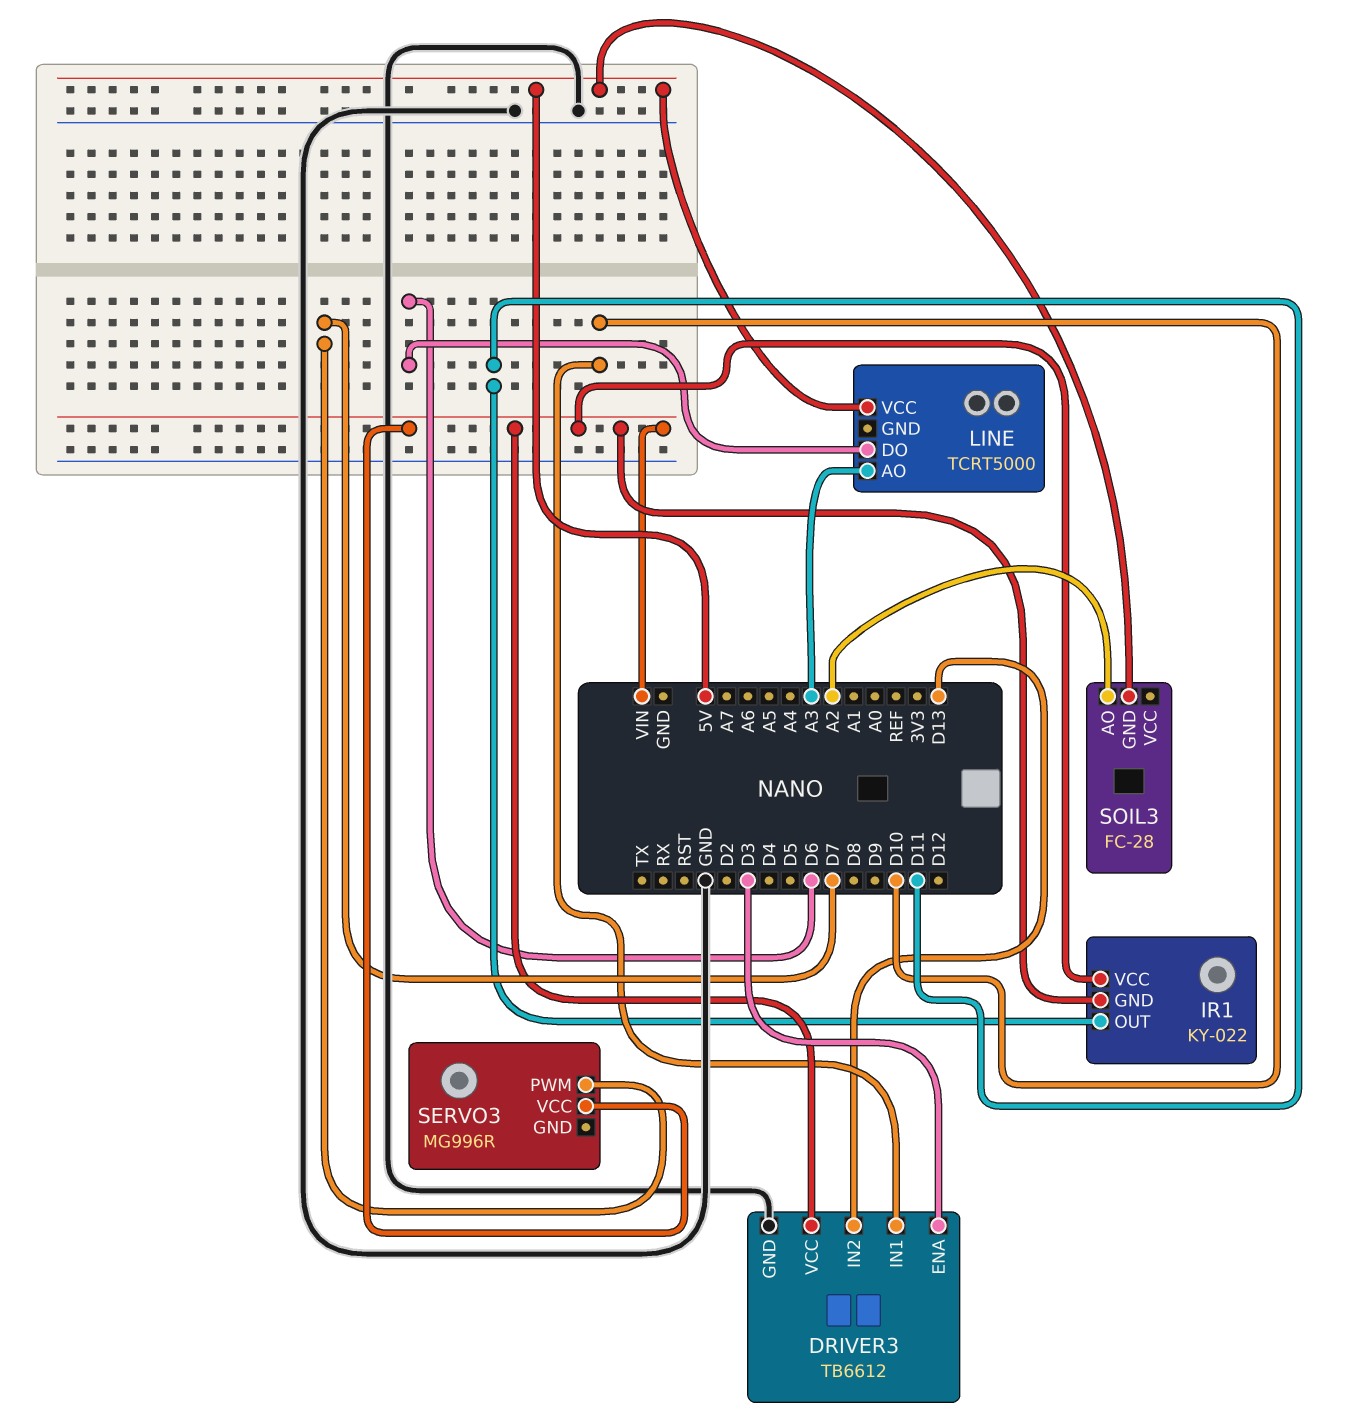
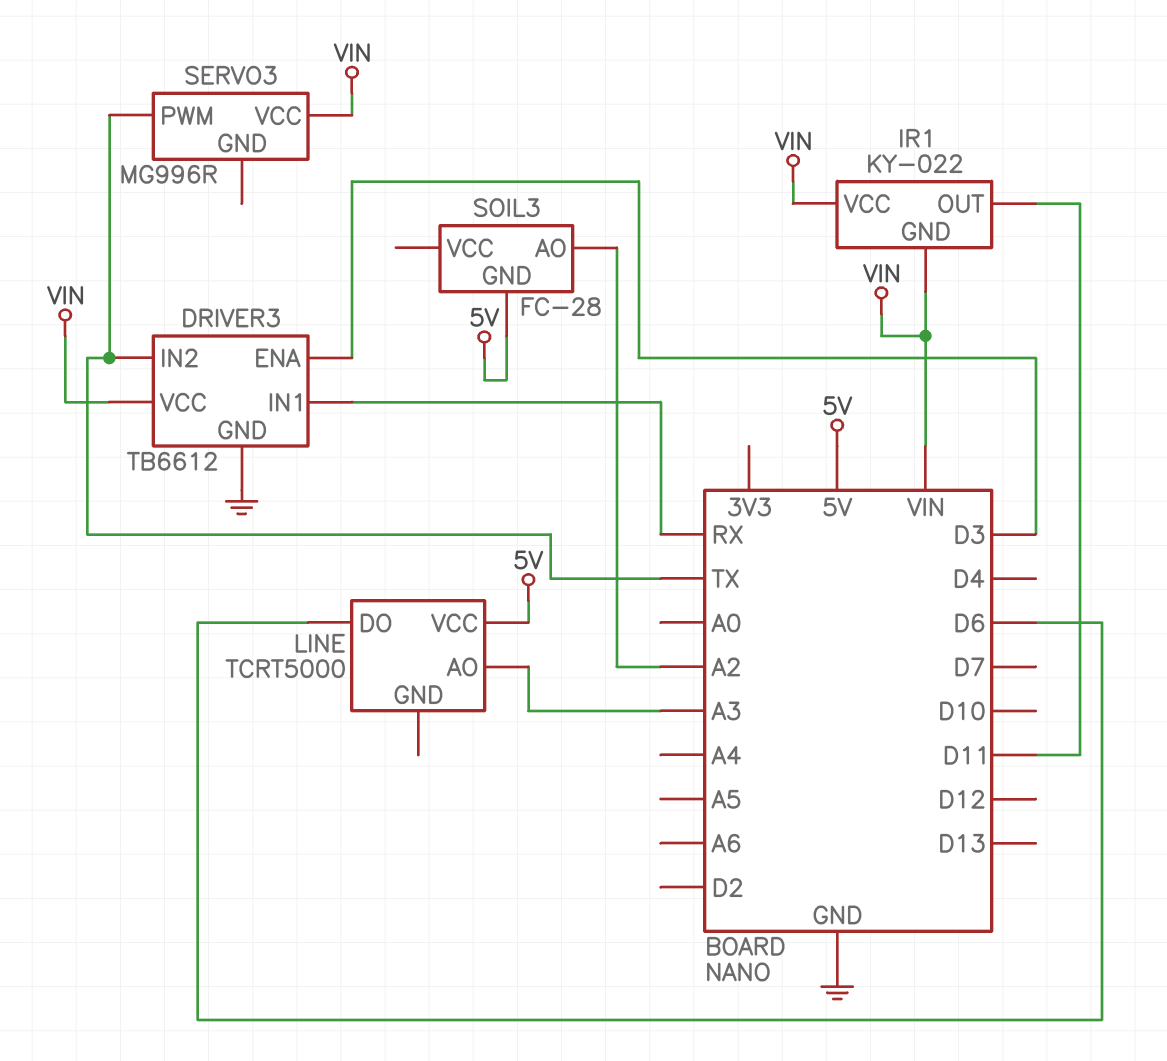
DRIVER3 pin IN1: D10 -> RX
DRIVER3 pin IN2: D13 -> TX
SERVO3 pin PWM: D7 -> TX

